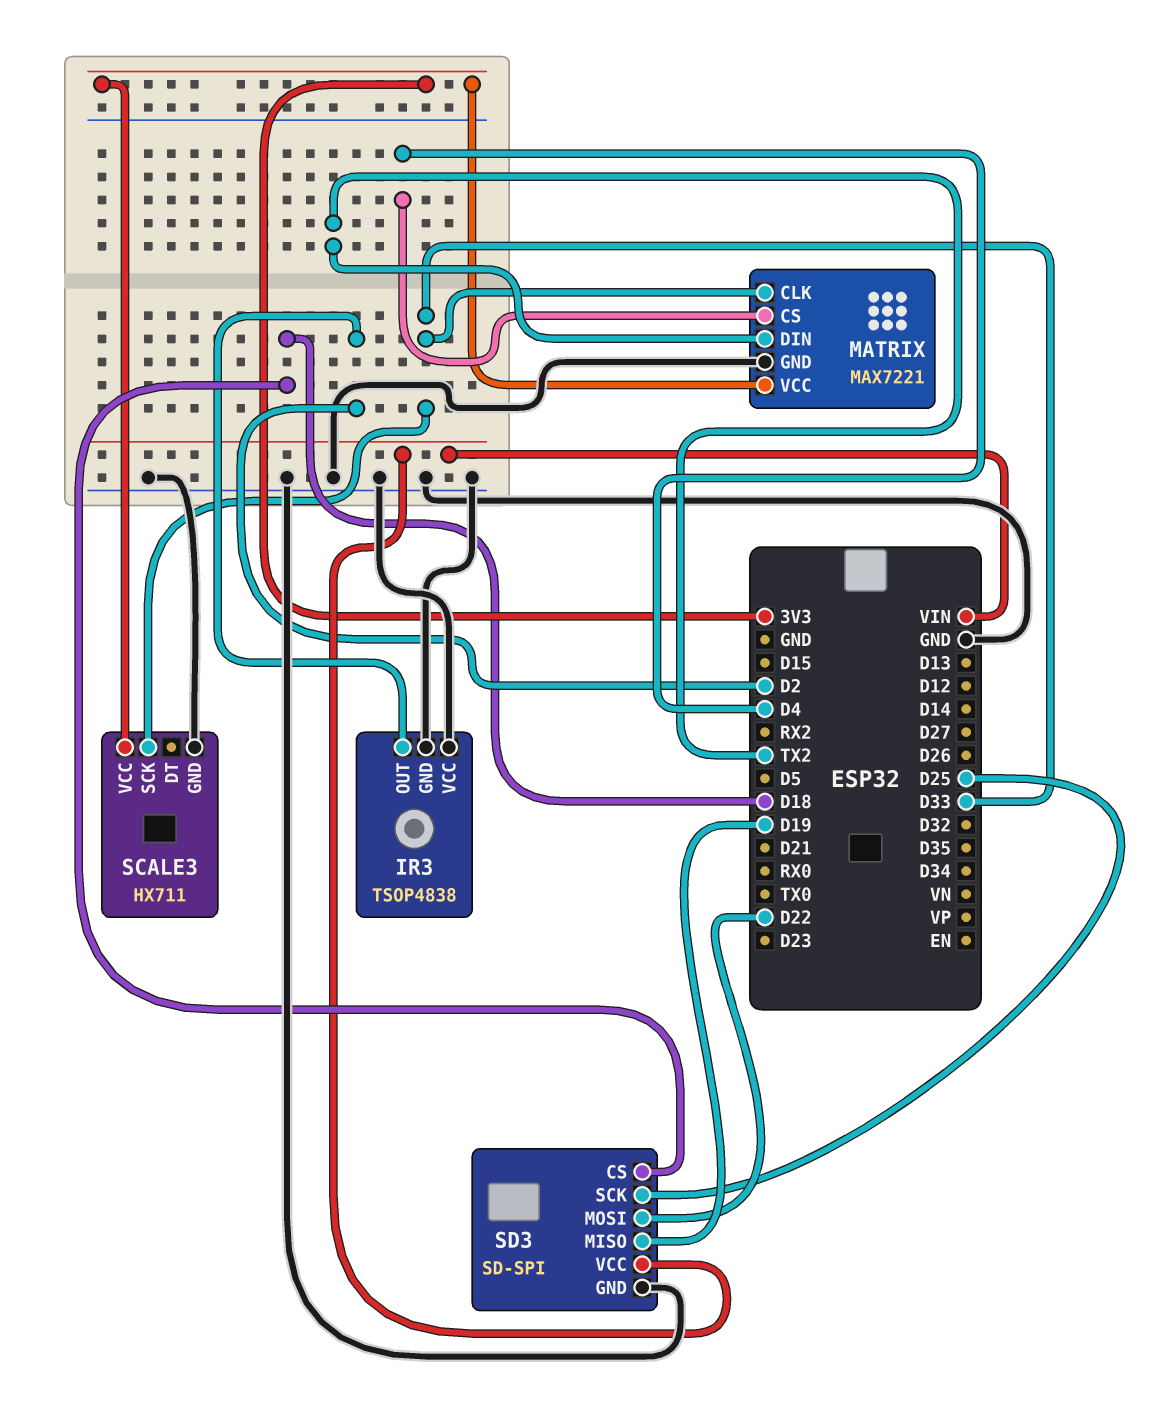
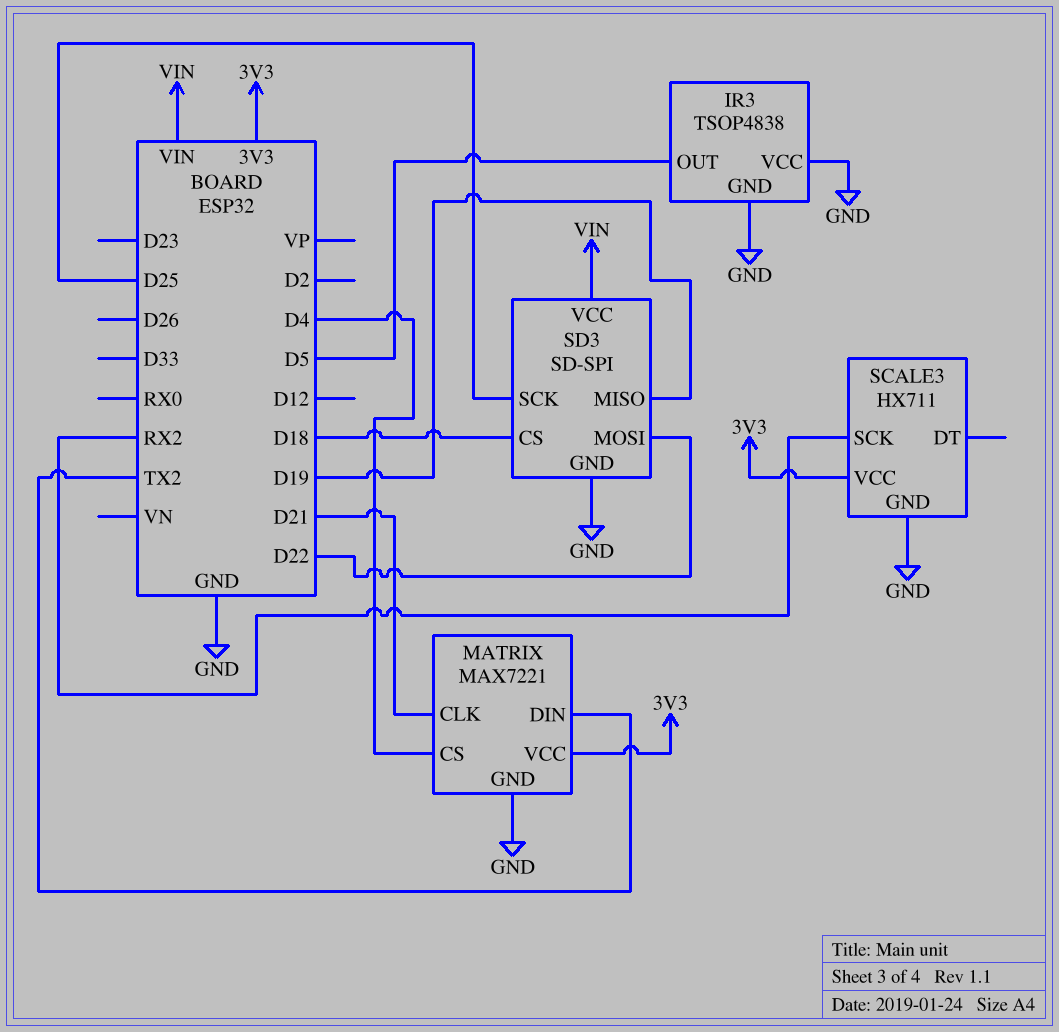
IR3 pin OUT: D2 -> D5
MATRIX pin CLK: D33 -> D21
SCALE3 pin SCK: D33 -> RX2

